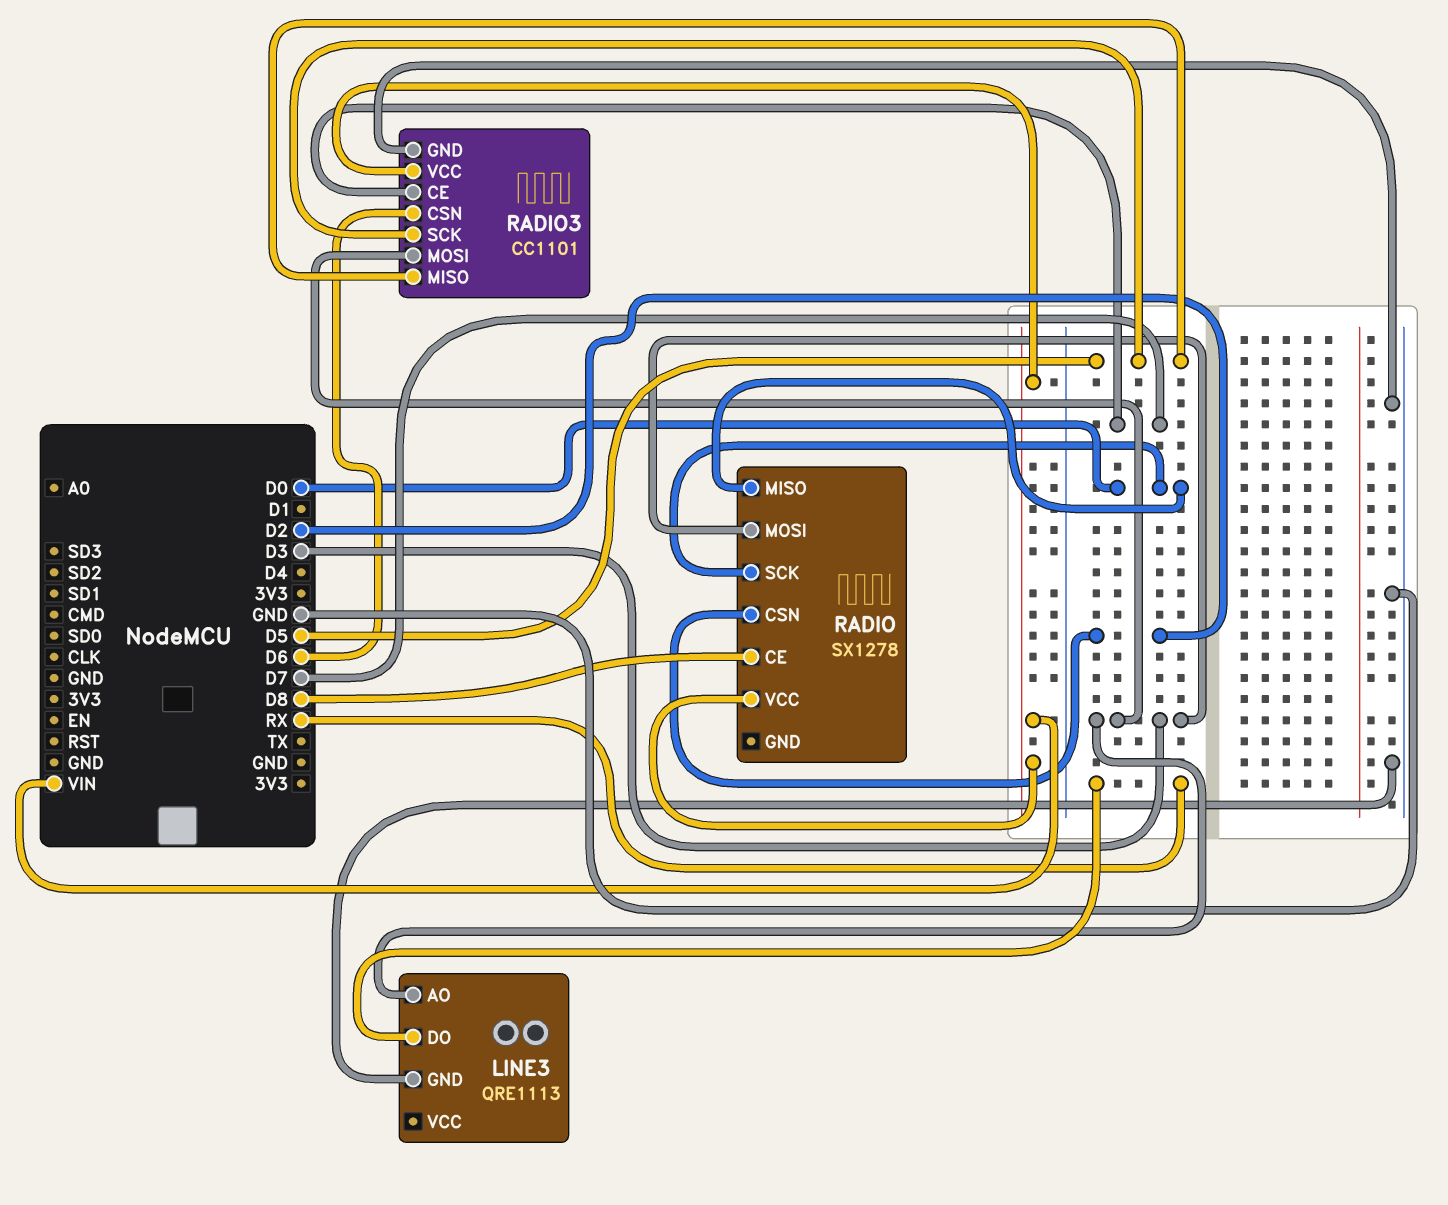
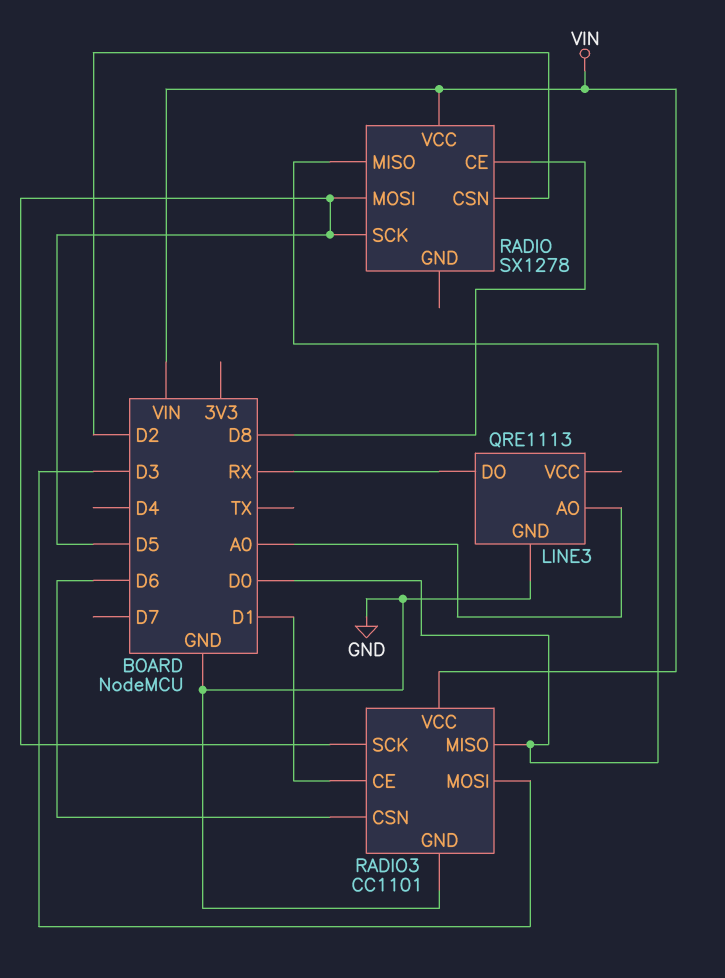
LINE3 pin AO: D3 -> A0
RADIO pin MOSI: D3 -> D5
RADIO pin SCK: D0 -> D5
RADIO3 pin CE: D7 -> D1
RADIO3 pin MISO: D5 -> D0

